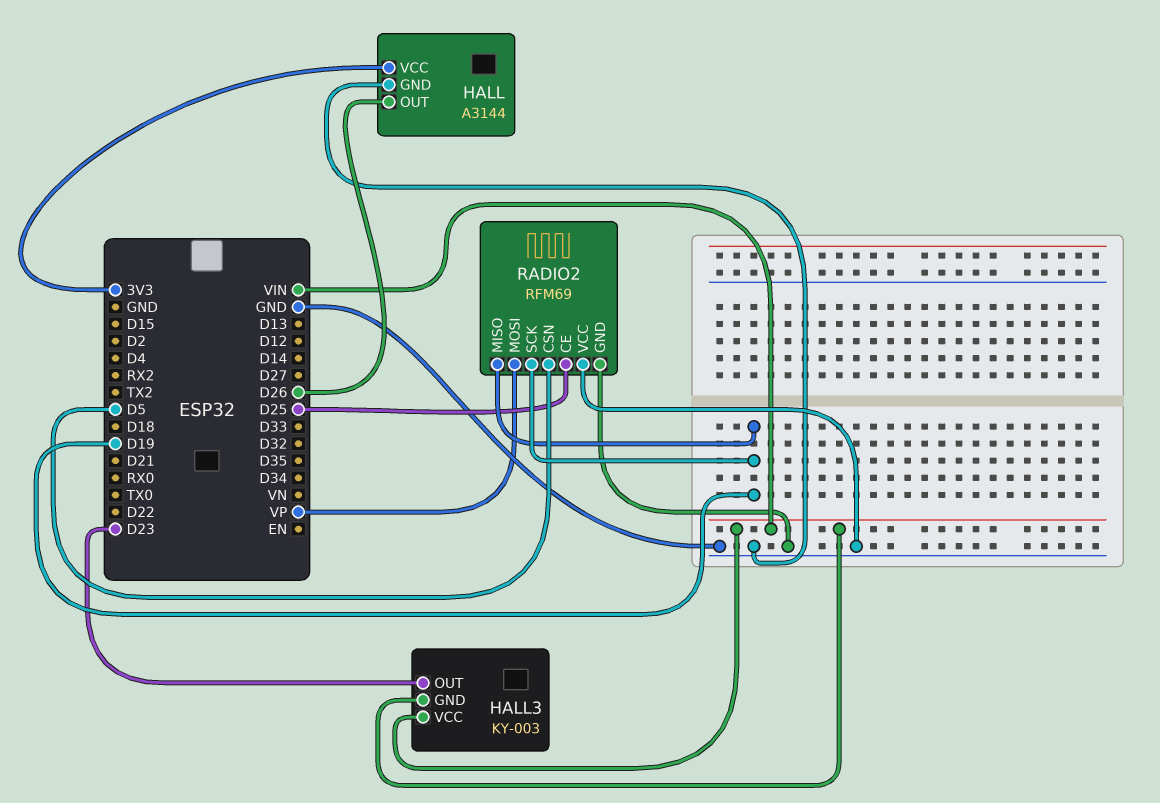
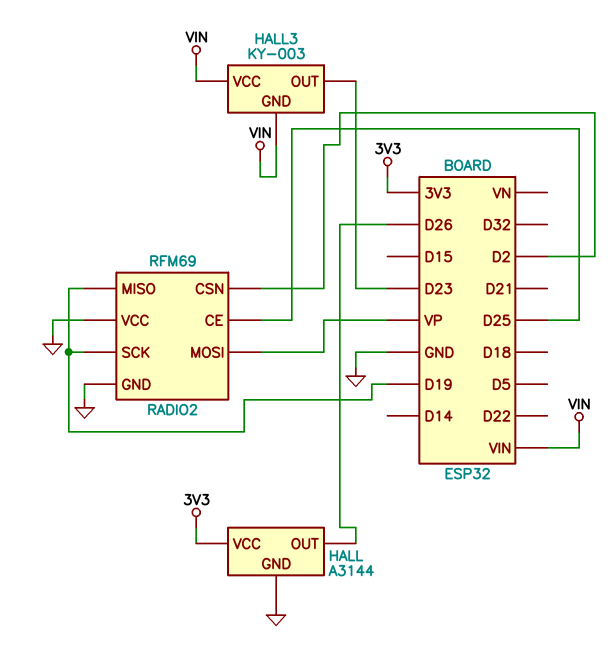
RADIO2 pin CSN: D5 -> D2

